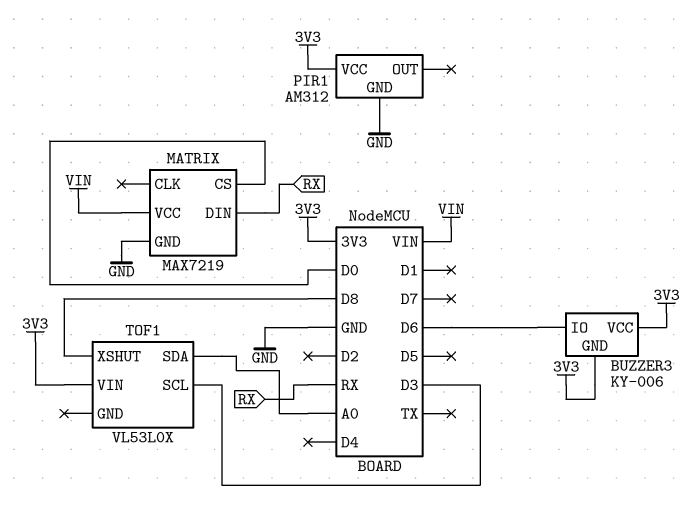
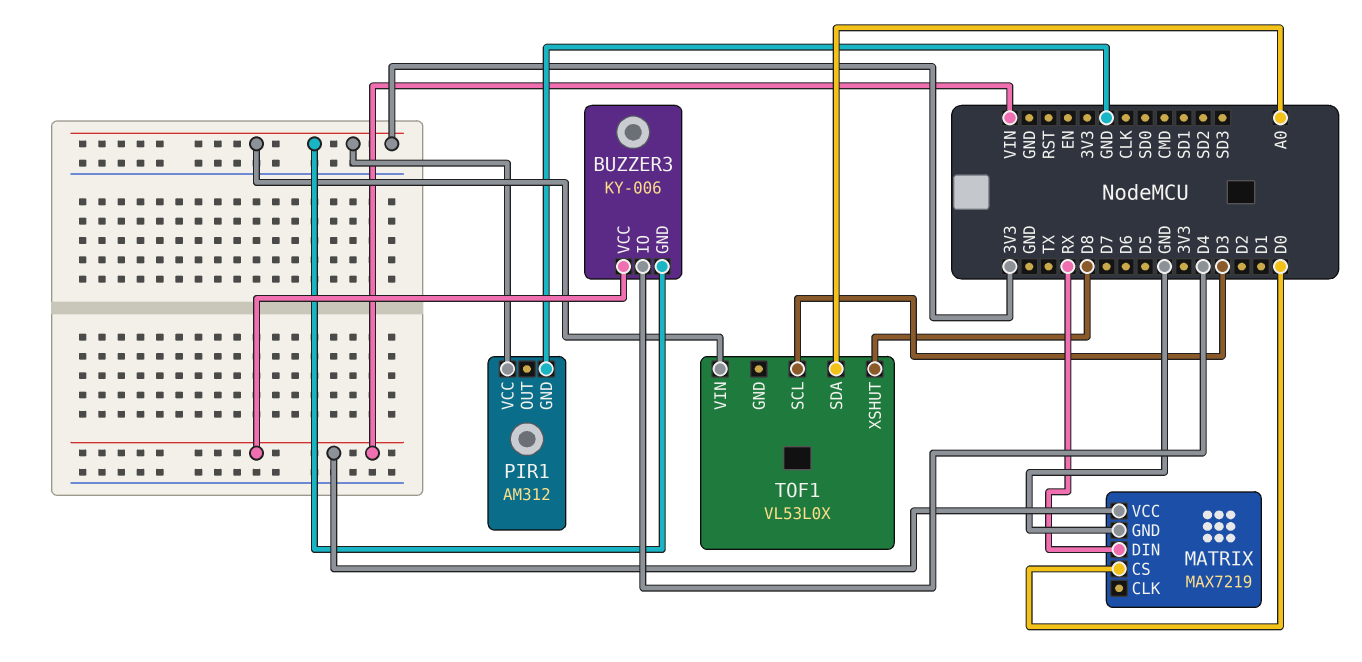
BUZZER3 pin IO: D6 -> D4
BUZZER3 pin VCC: 3V3 -> VIN

